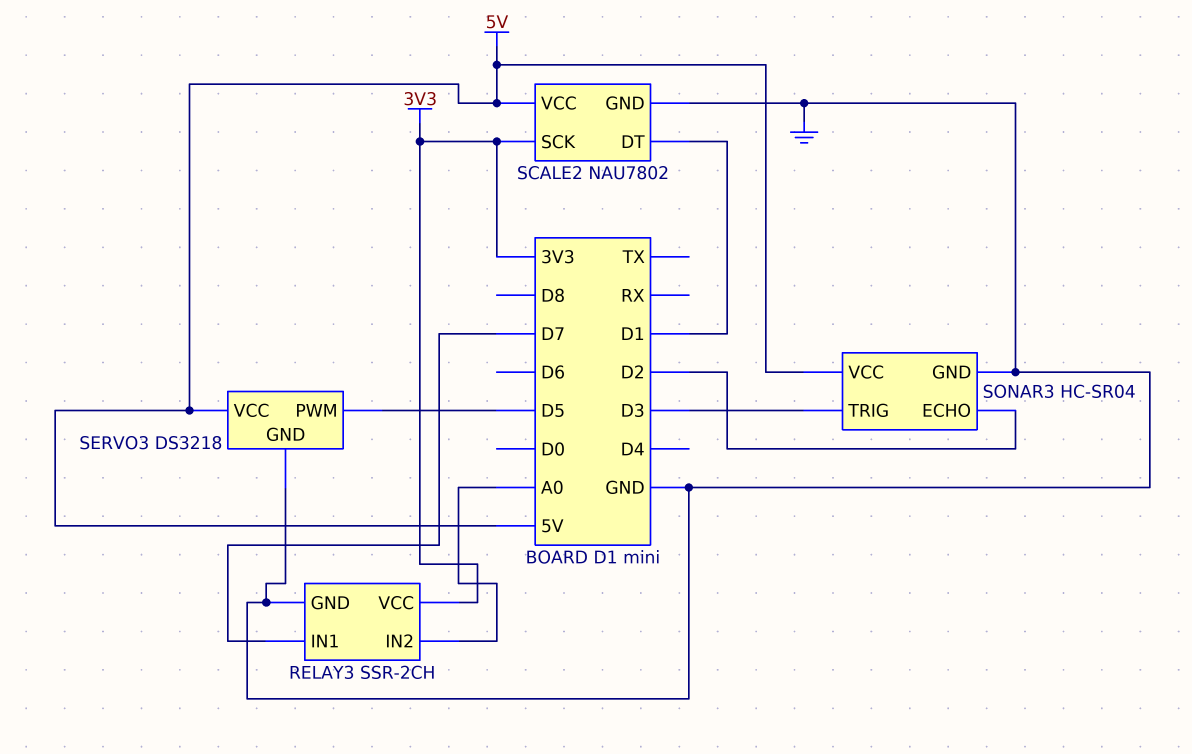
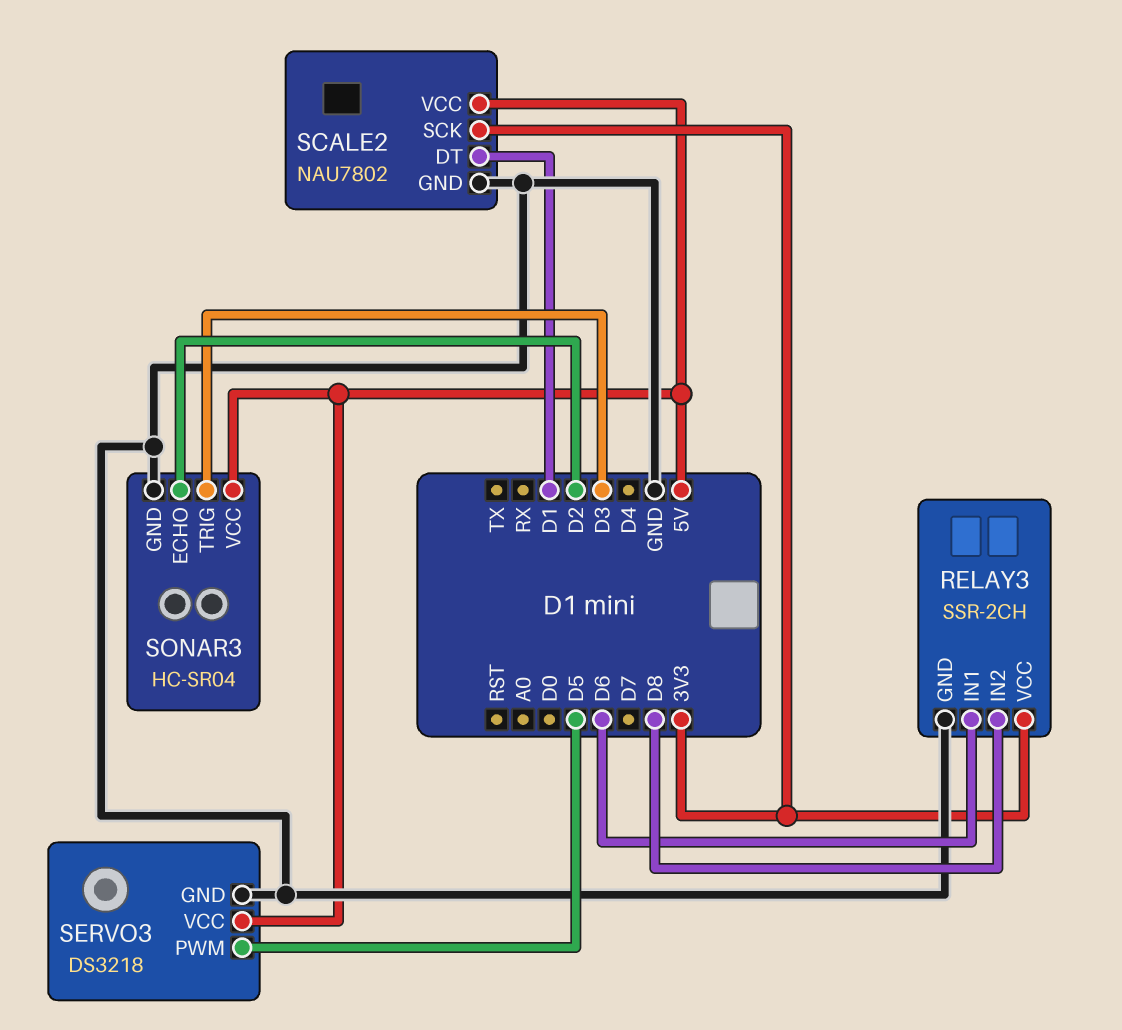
RELAY3 pin IN1: D7 -> D6
RELAY3 pin IN2: A0 -> D8

